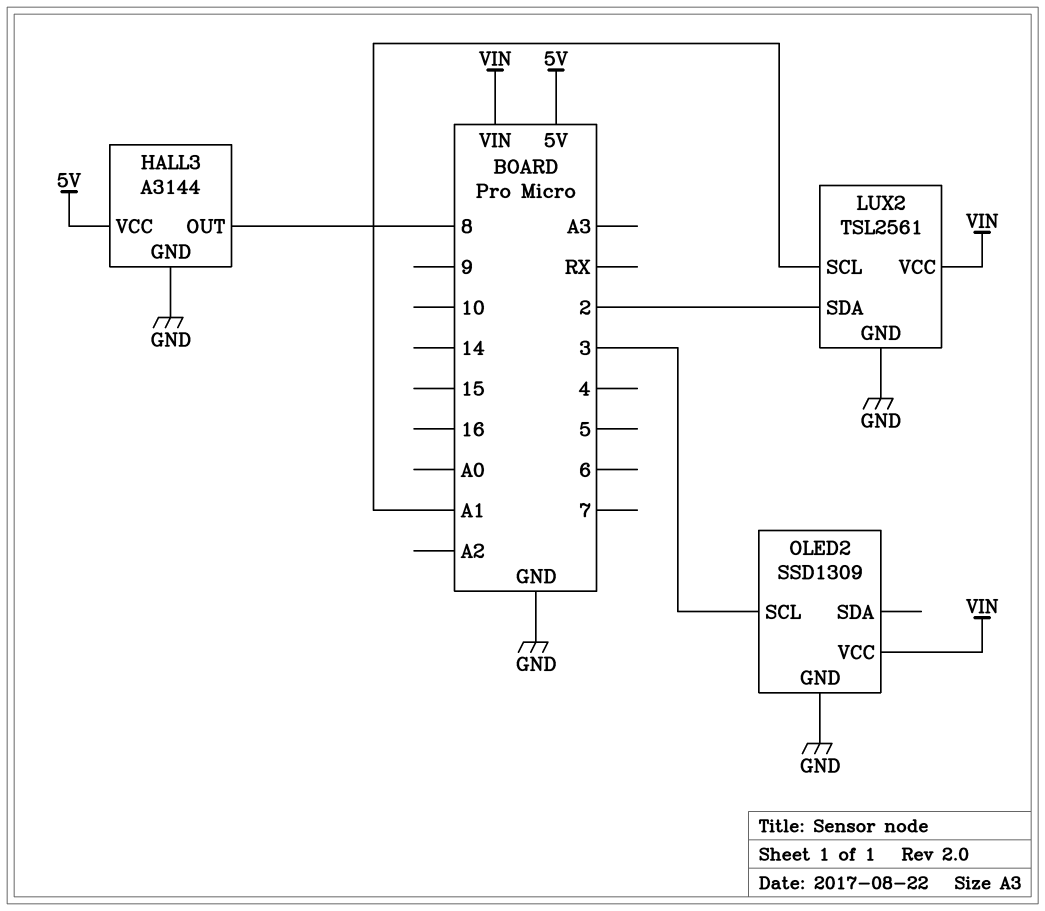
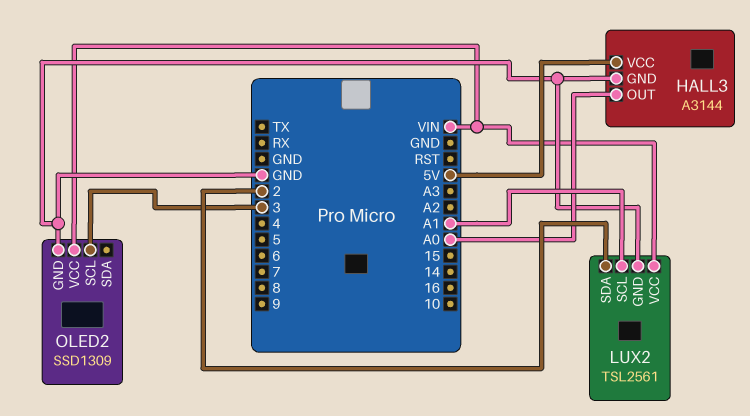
HALL3 pin OUT: 8 -> A0

